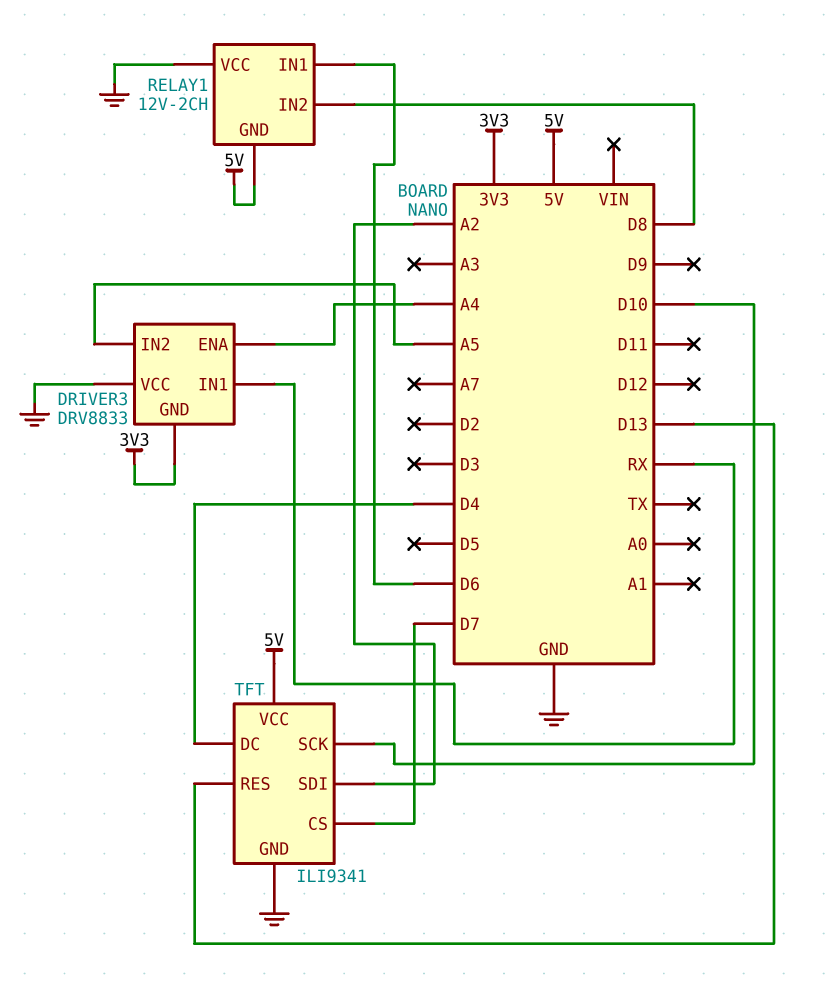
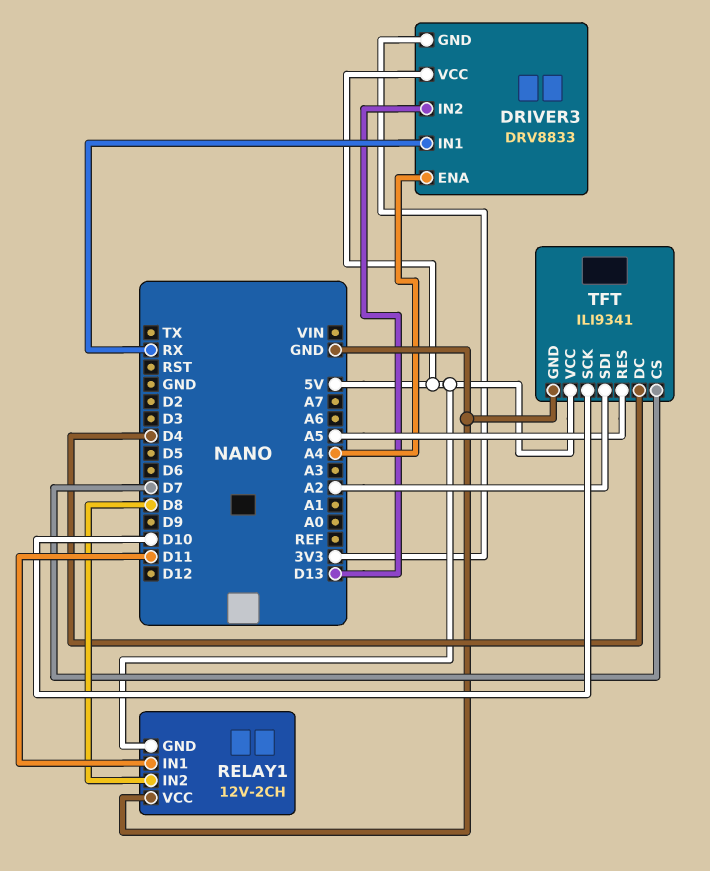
DRIVER3 pin IN2: A5 -> D13
DRIVER3 pin VCC: GND -> 5V
RELAY1 pin IN1: D6 -> D11
TFT pin RES: D13 -> A5

